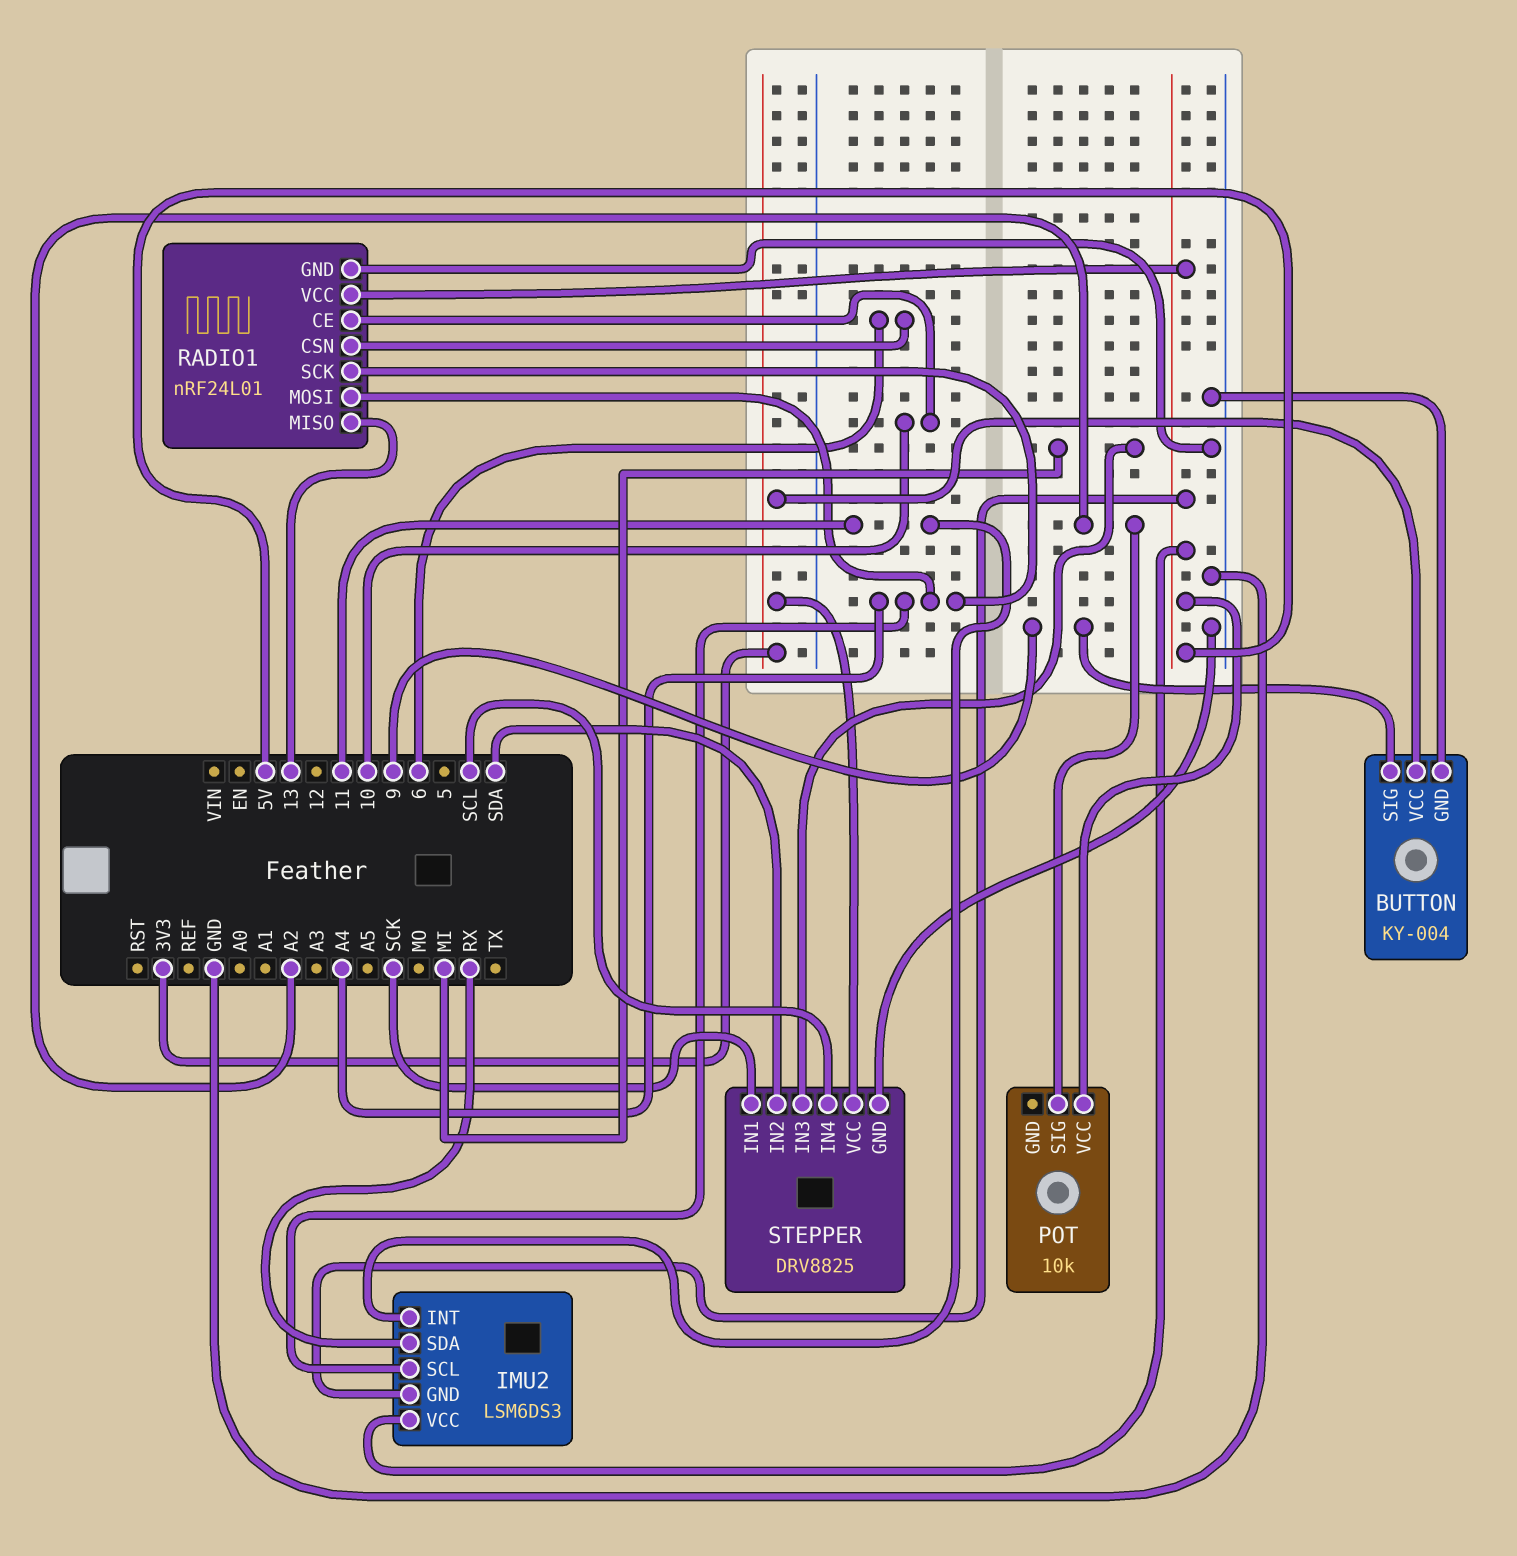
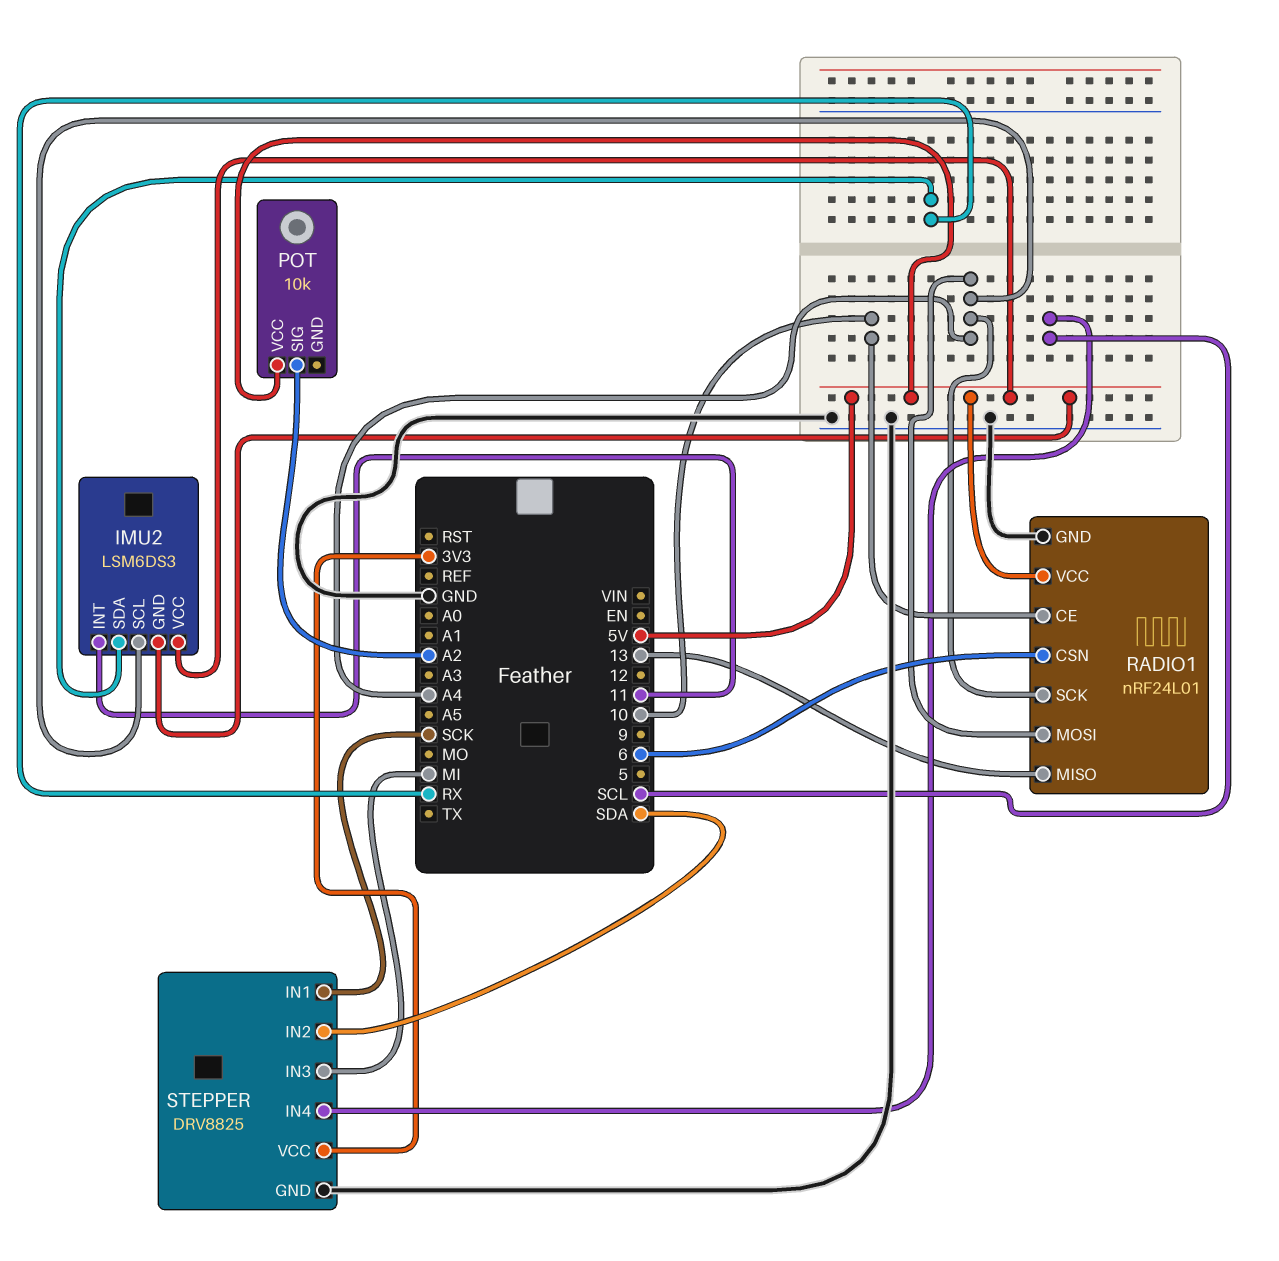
BUTTON: KY-004 -> none
BUTTON pin GND: GND -> none
BUTTON pin SIG: 9 -> none
BUTTON pin VCC: 3V3 -> none

